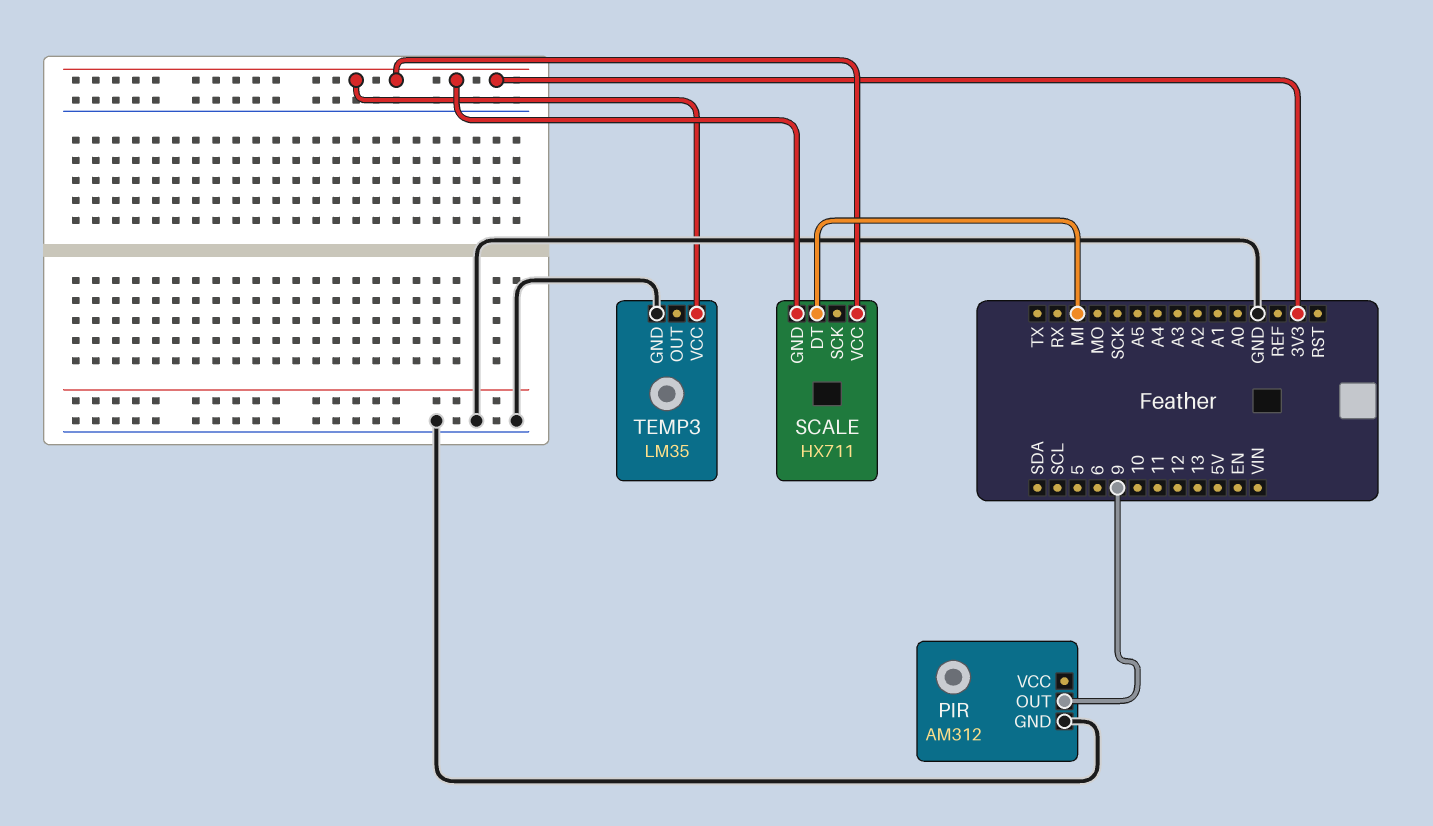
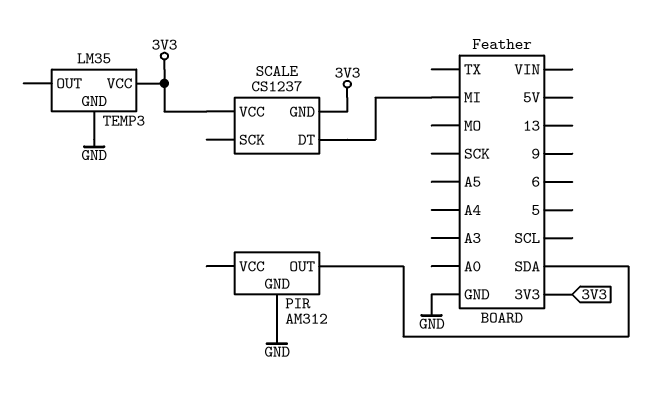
PIR pin OUT: 9 -> SDA
SCALE: HX711 -> CS1237

